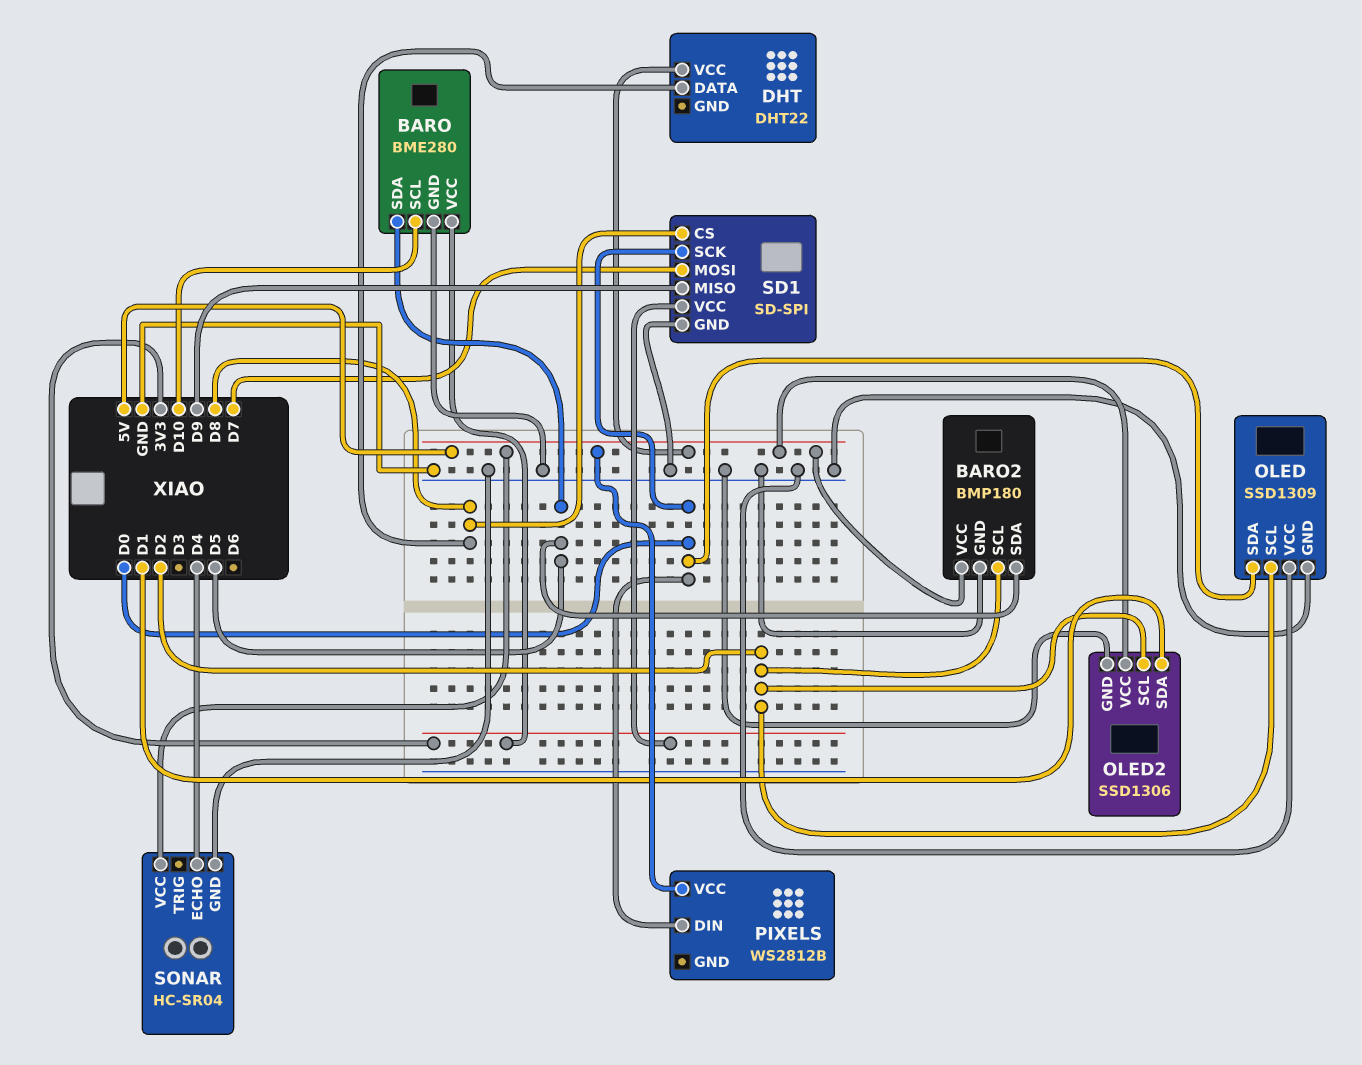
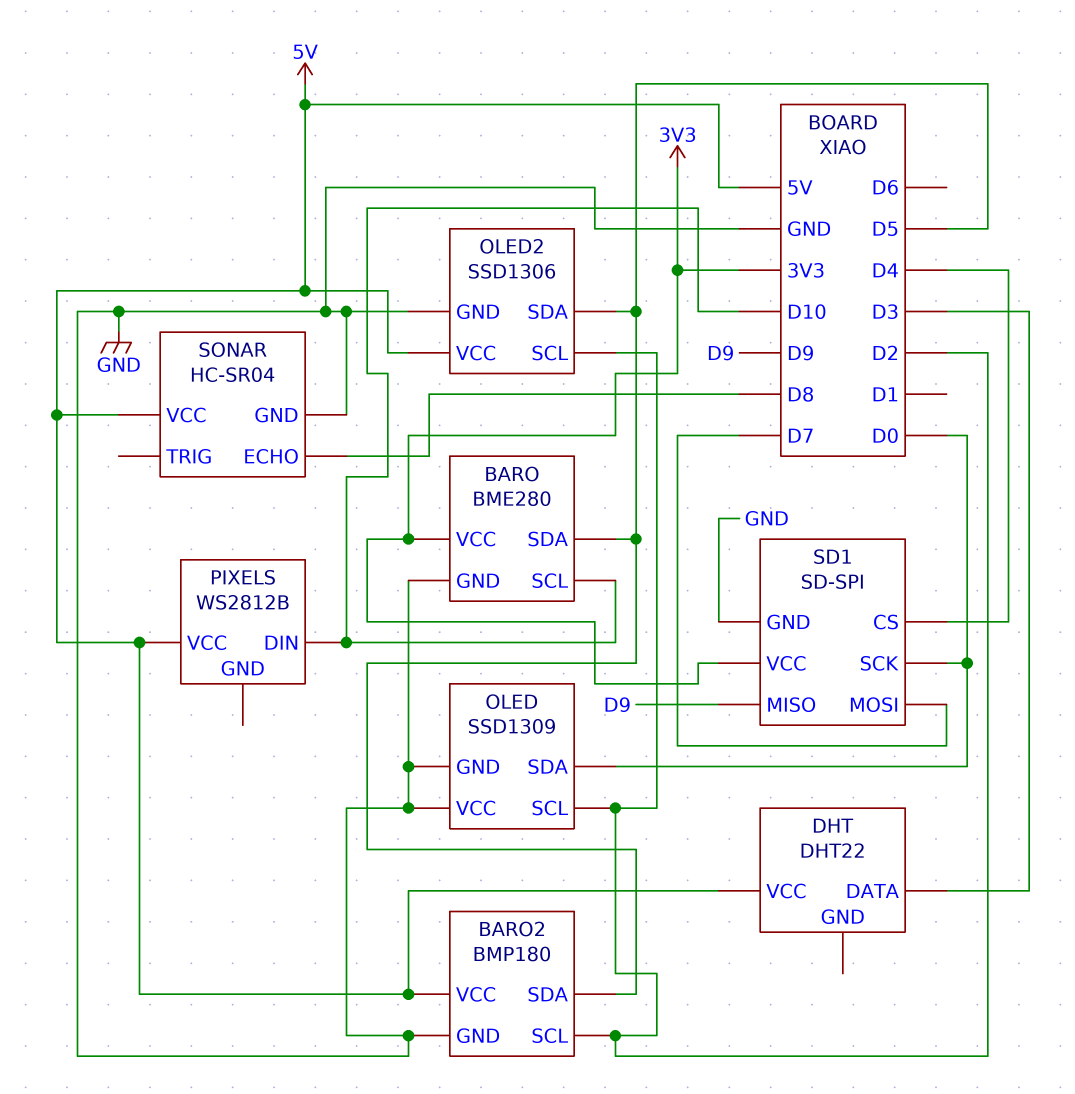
DHT pin DATA: D8 -> D3
OLED2 pin SDA: D1 -> D5
PIXELS pin DIN: D0 -> D10
SD1 pin CS: D8 -> D4
SONAR pin ECHO: D4 -> D8

